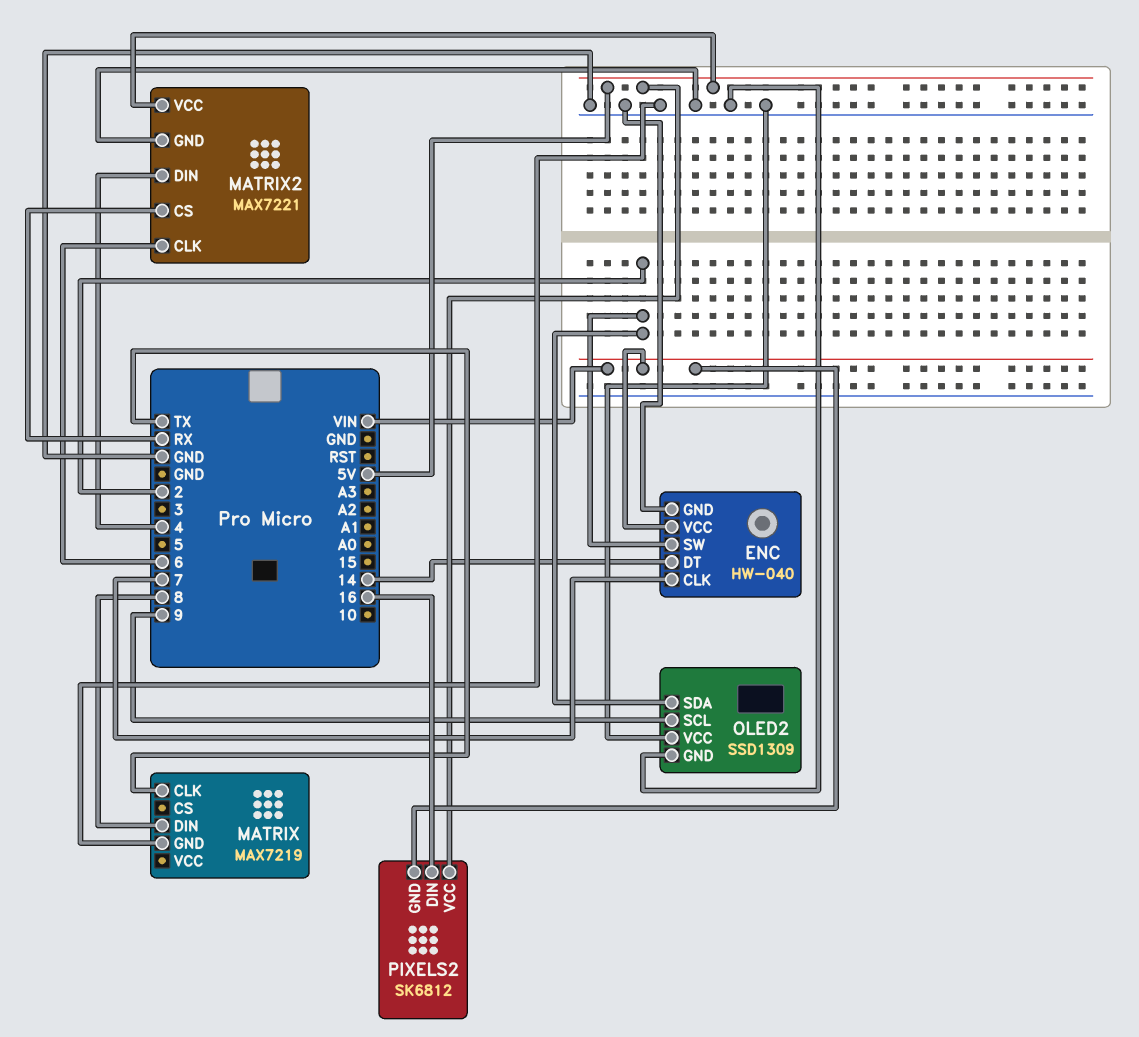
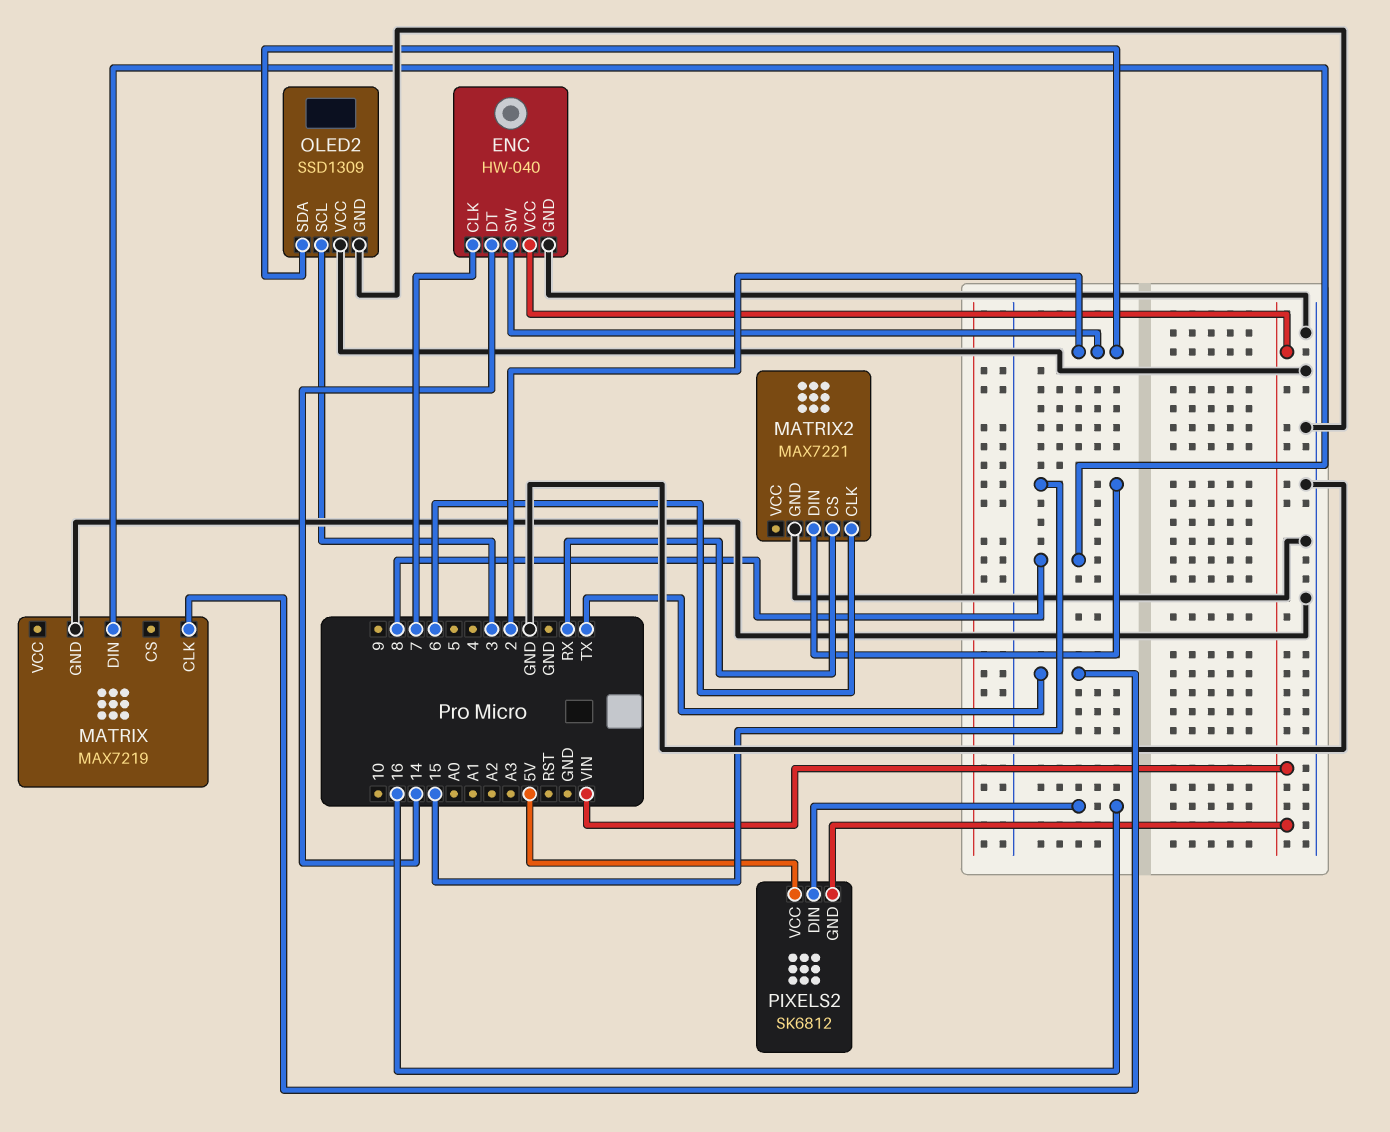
MATRIX2 pin DIN: 4 -> 15
MATRIX2 pin VCC: 5V -> none
OLED2 pin SCL: 9 -> 3

